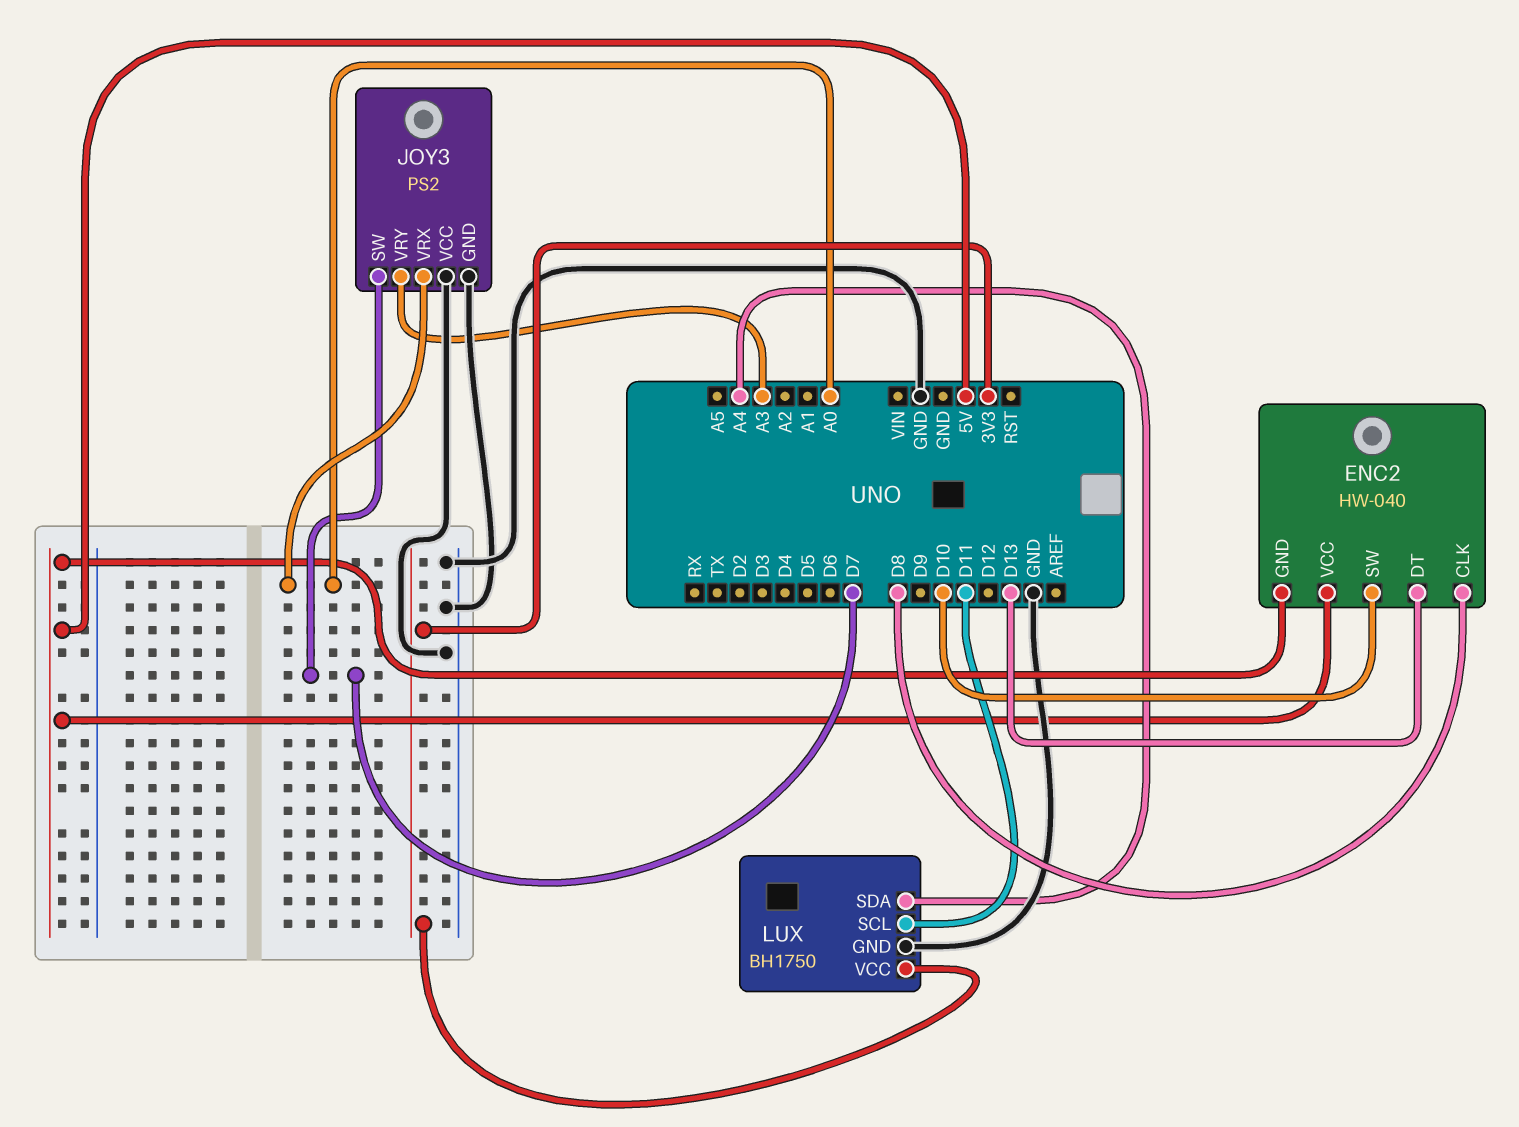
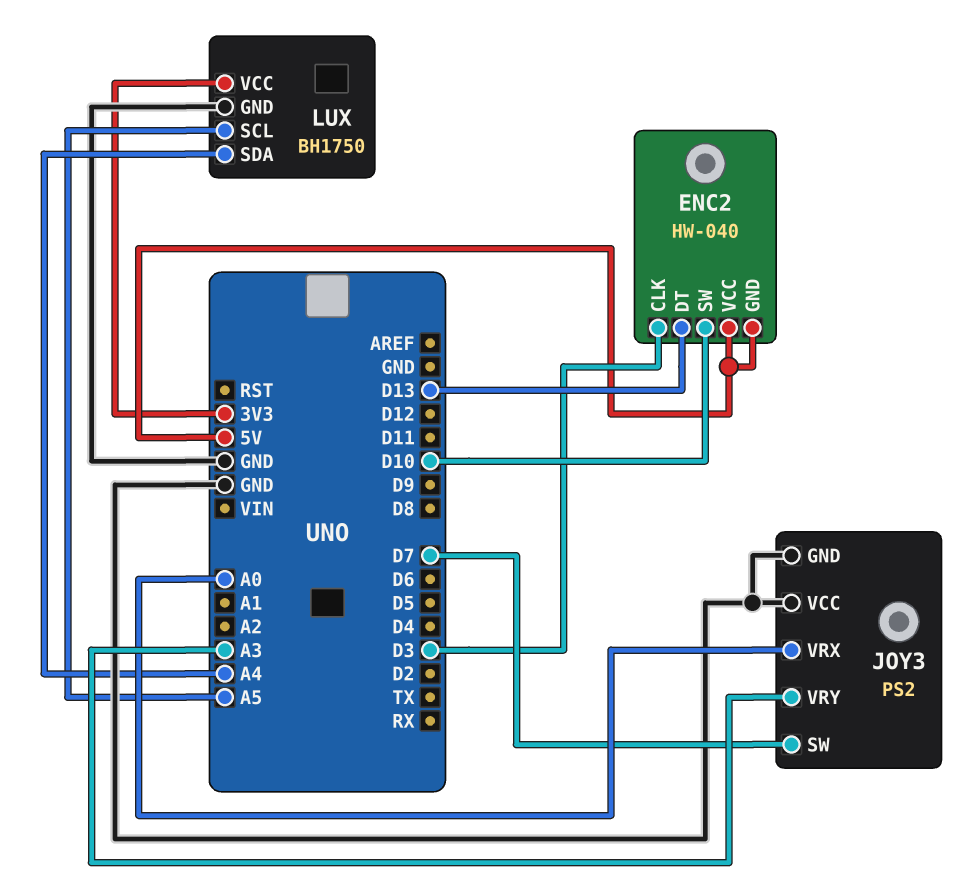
ENC2 pin CLK: D8 -> D3
LUX pin SCL: D11 -> A5

